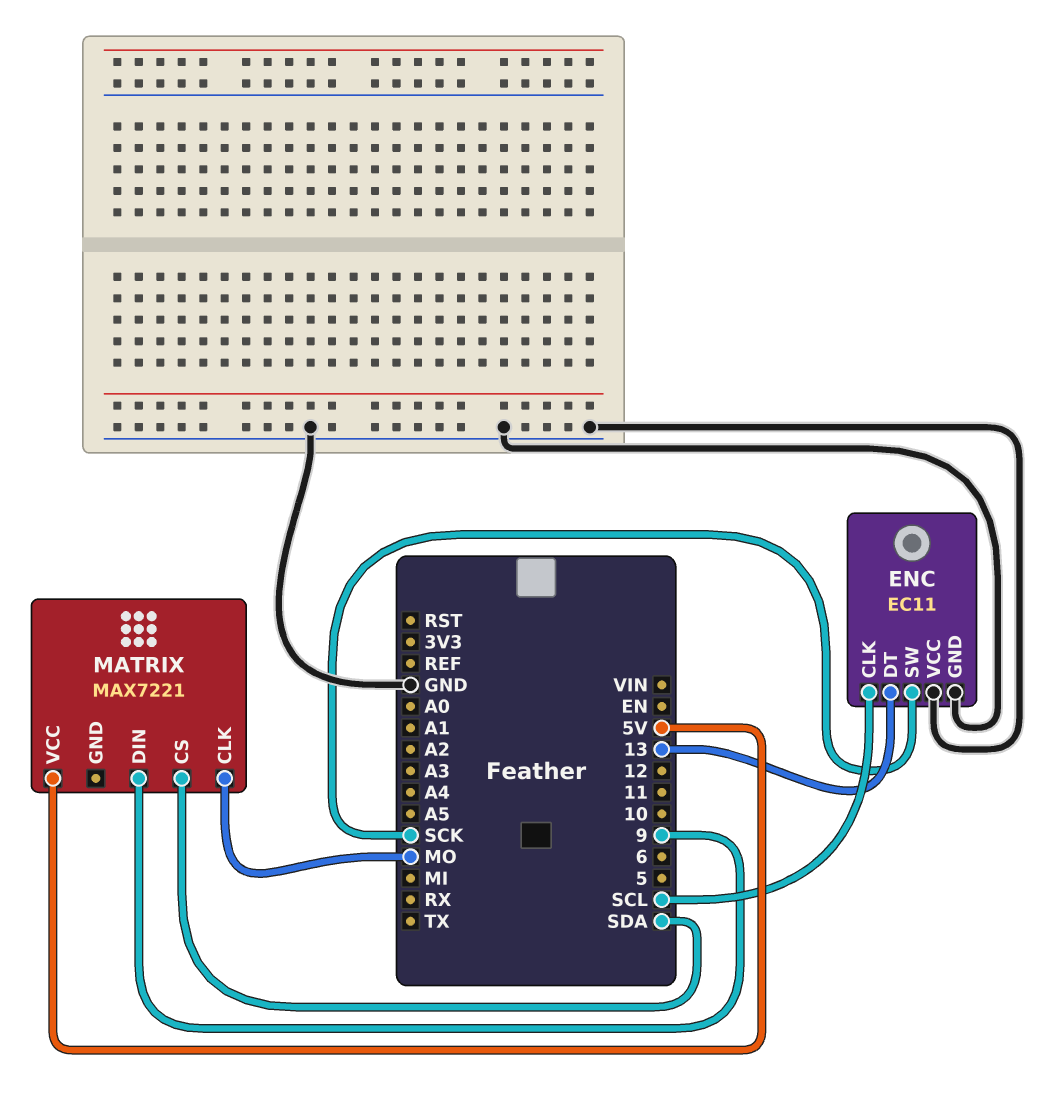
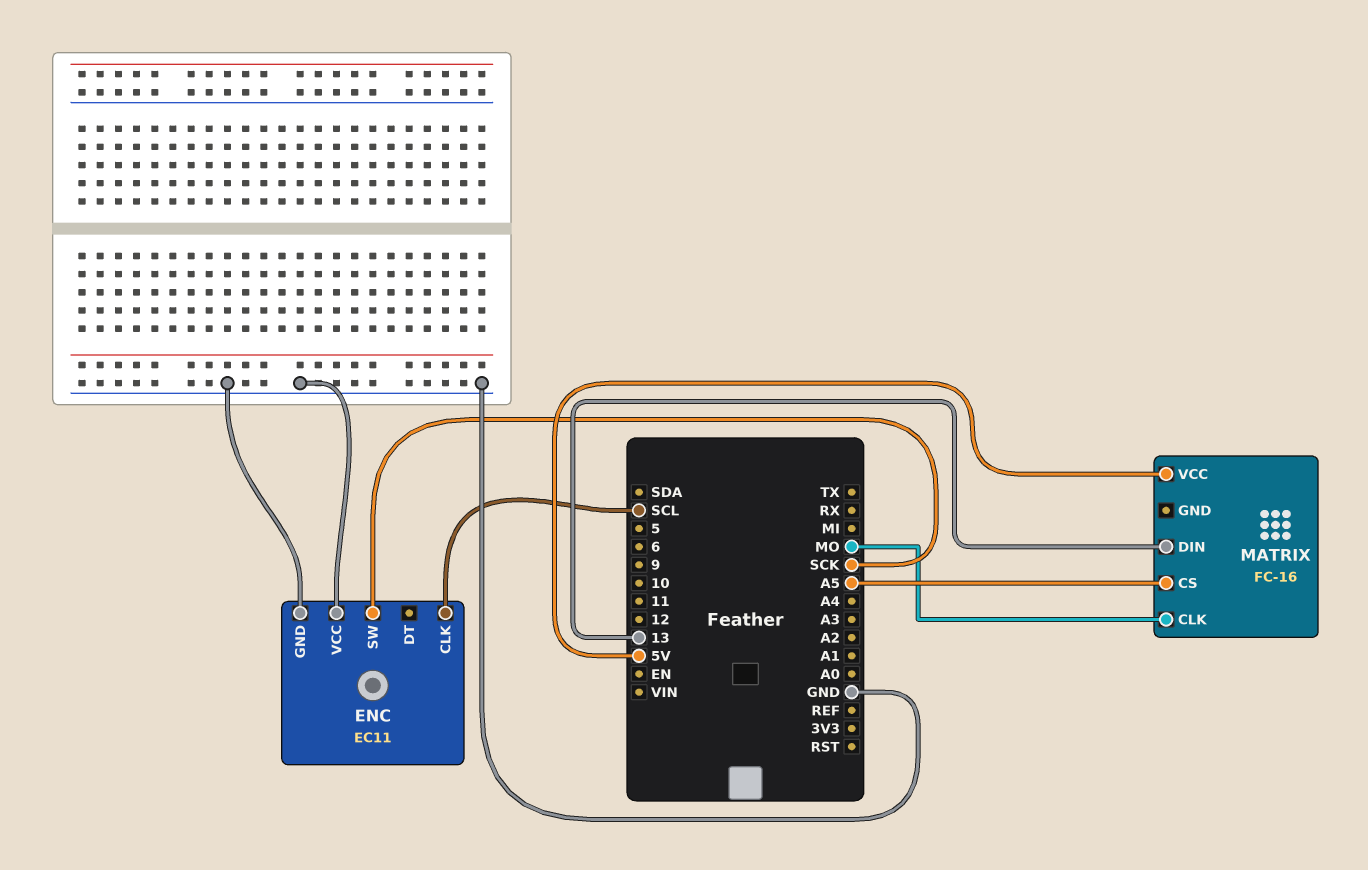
ENC pin DT: 13 -> none
MATRIX: MAX7221 -> FC-16
MATRIX pin CS: SDA -> A5
MATRIX pin DIN: 9 -> 13

